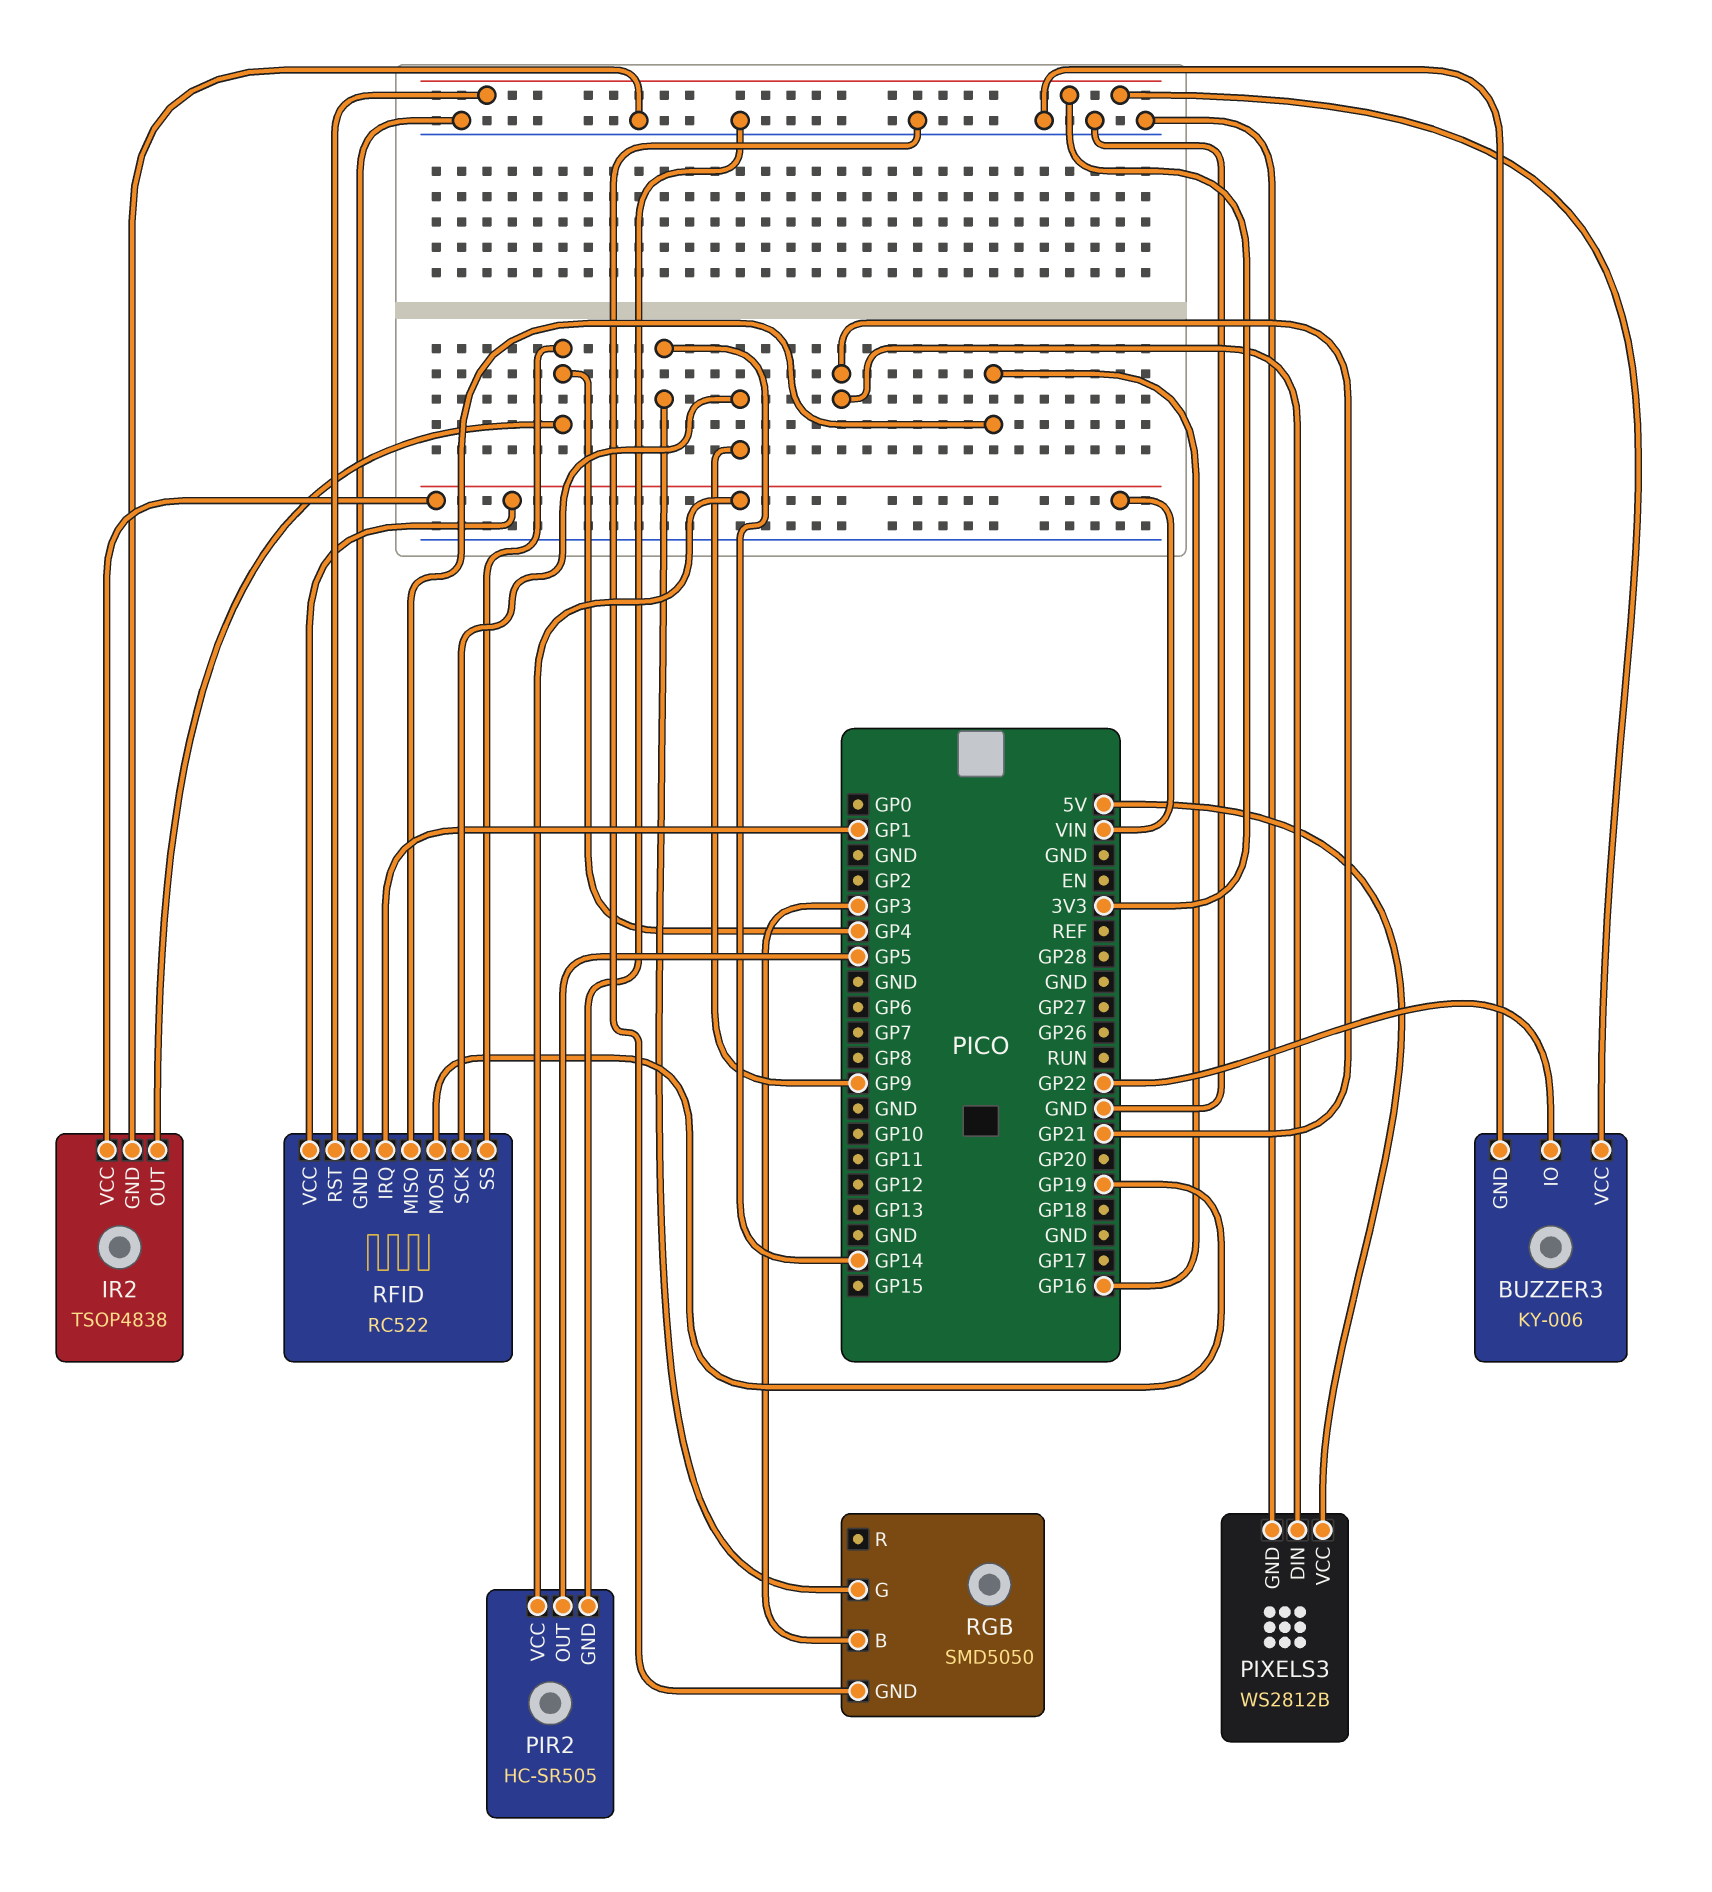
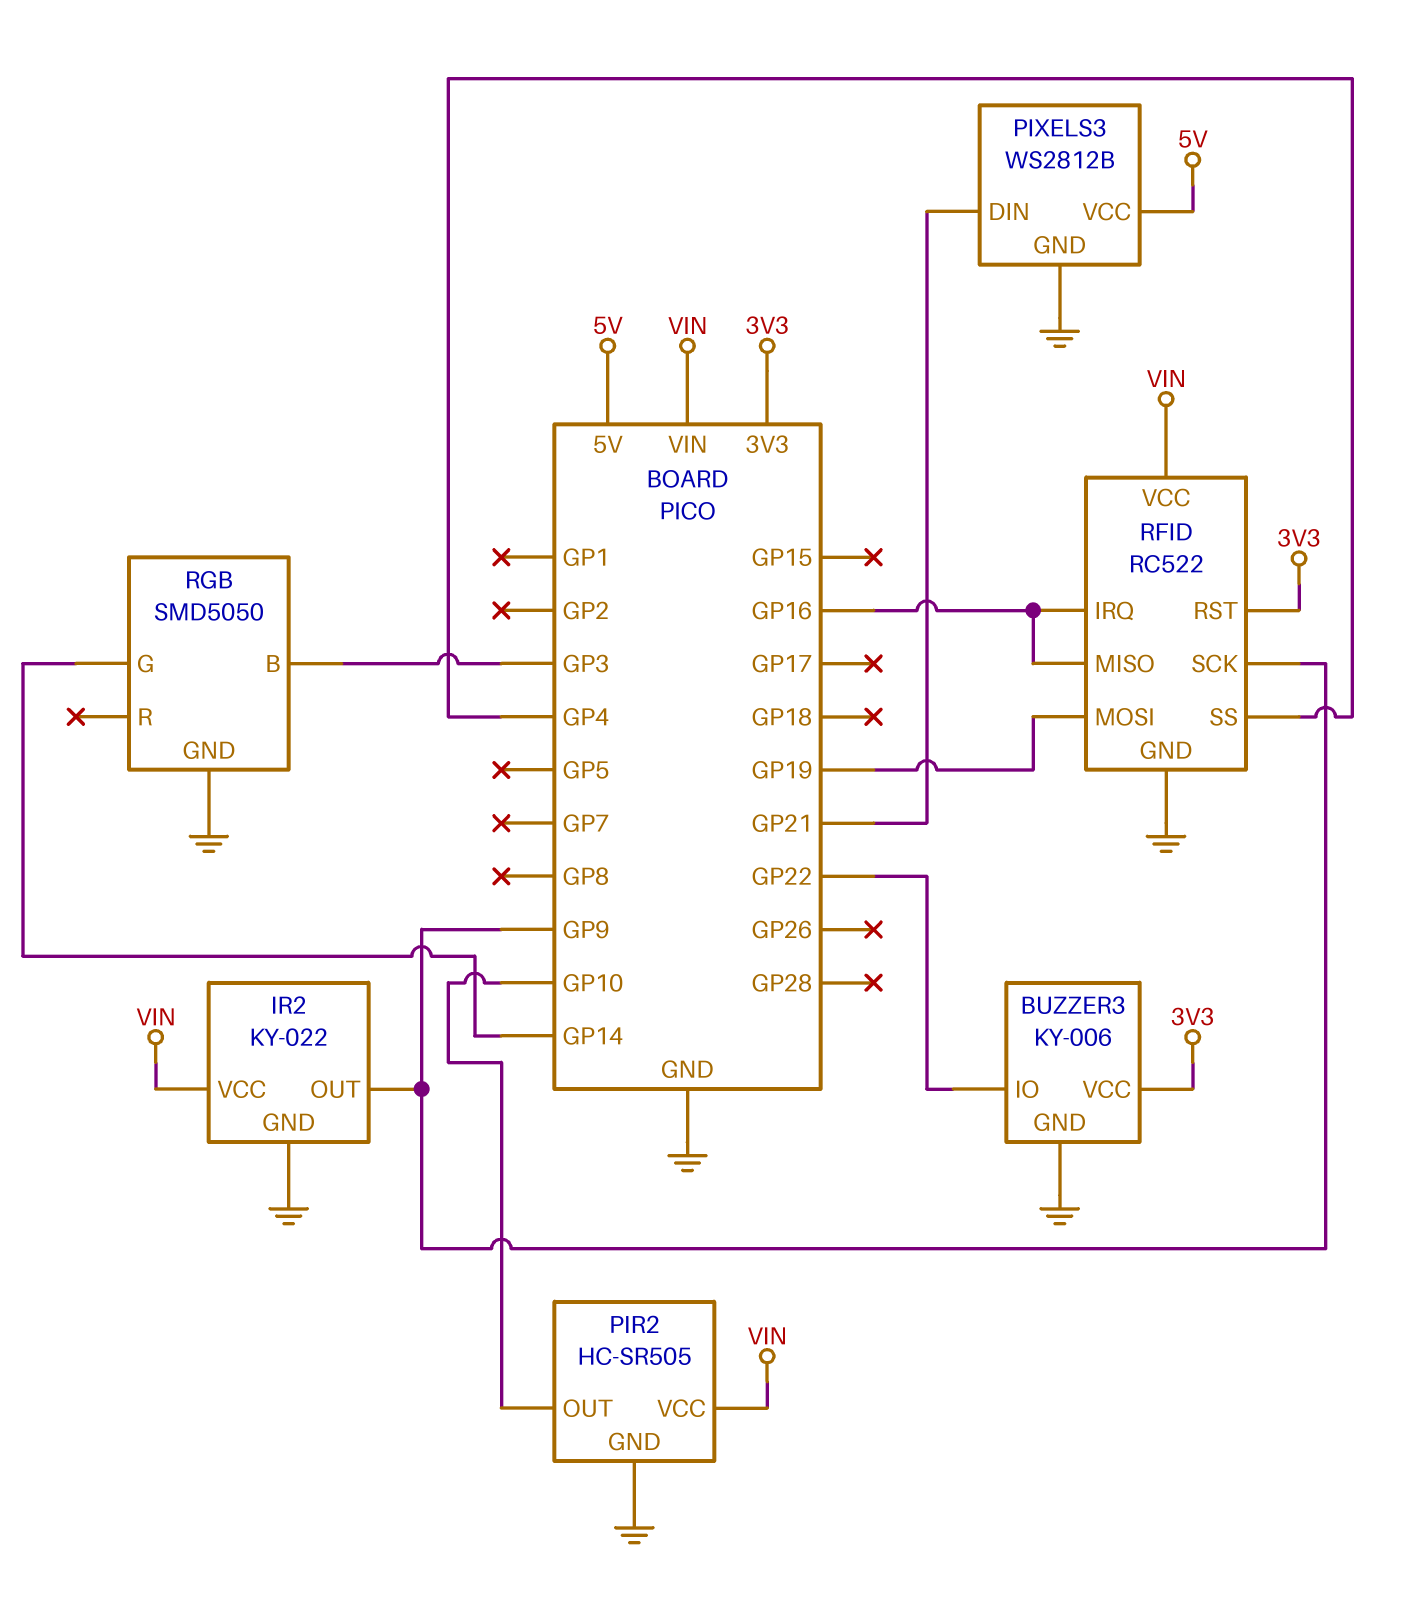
IR2: TSOP4838 -> KY-022
IR2 pin OUT: GP4 -> GP9
PIR2 pin OUT: GP5 -> GP10
RFID pin IRQ: GP1 -> GP16

